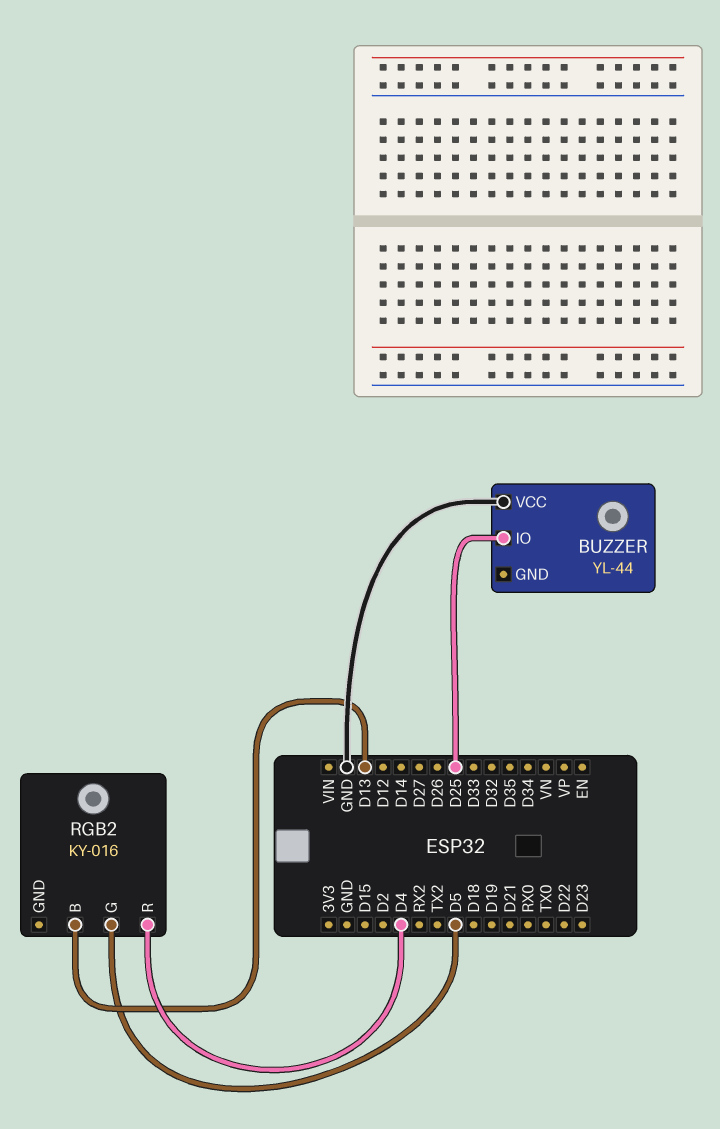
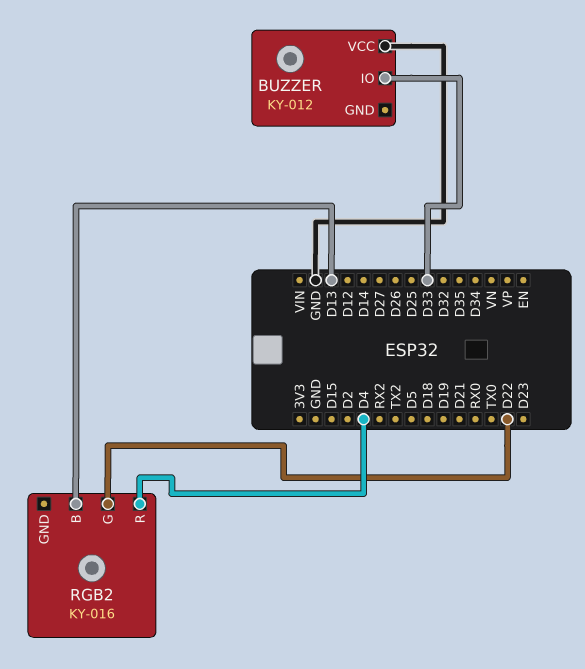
BUZZER: YL-44 -> KY-012
BUZZER pin IO: D25 -> D33
RGB2 pin G: D5 -> D22

